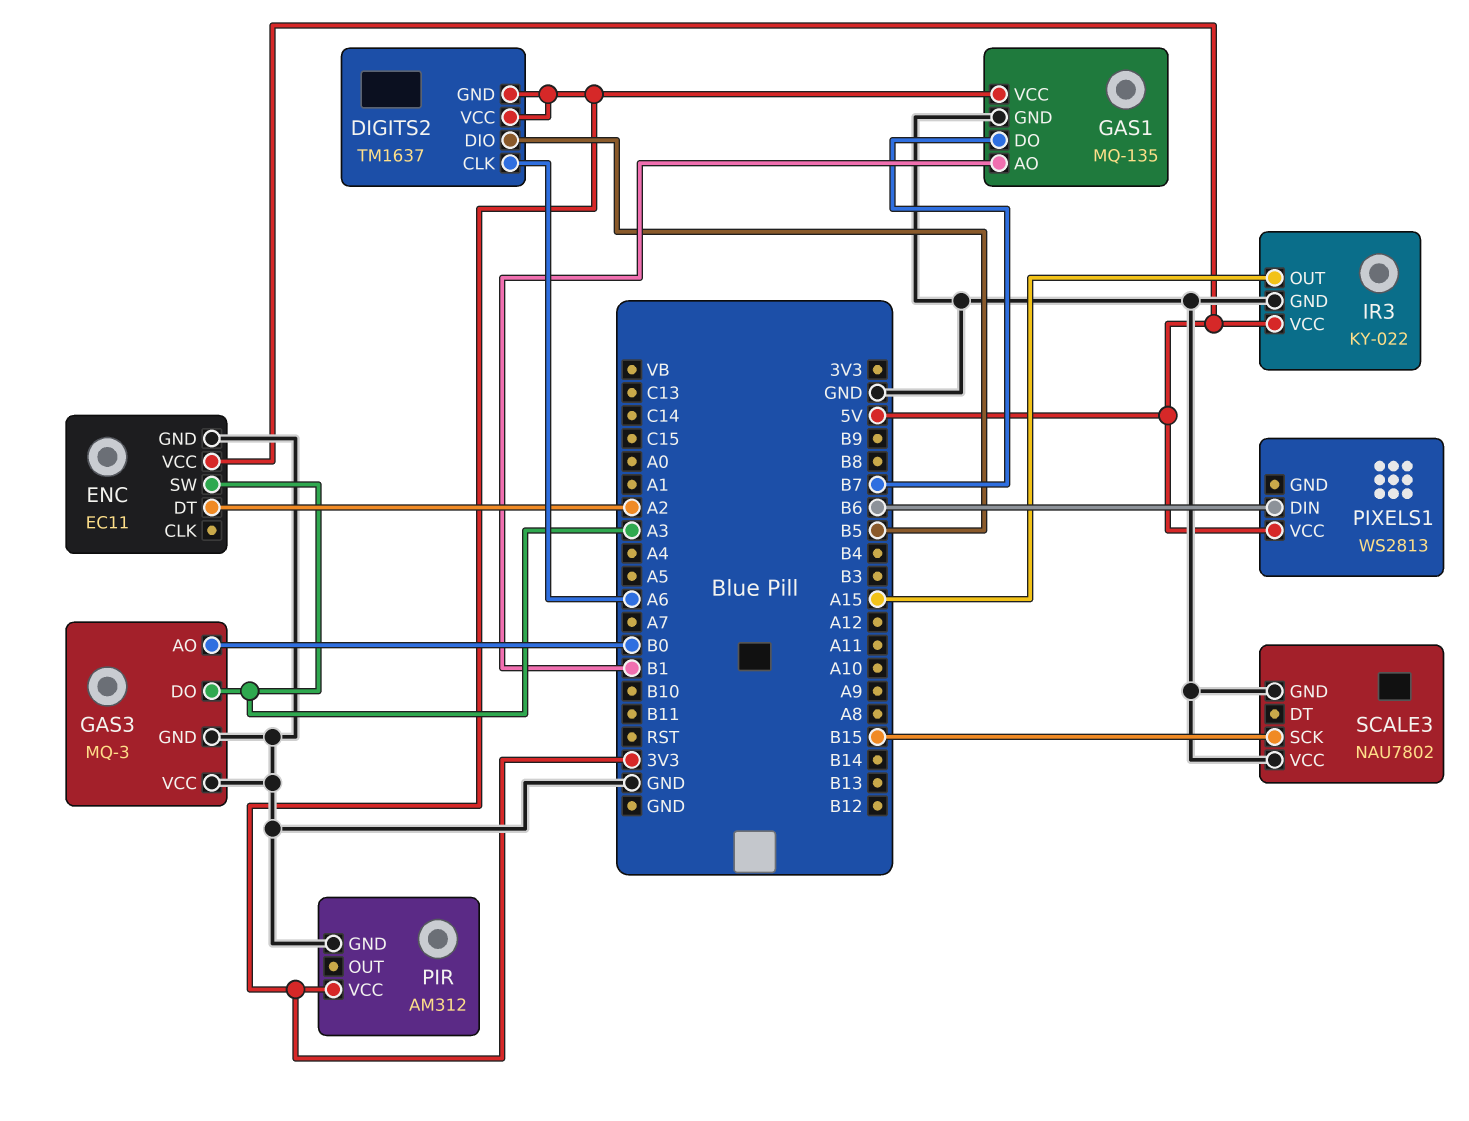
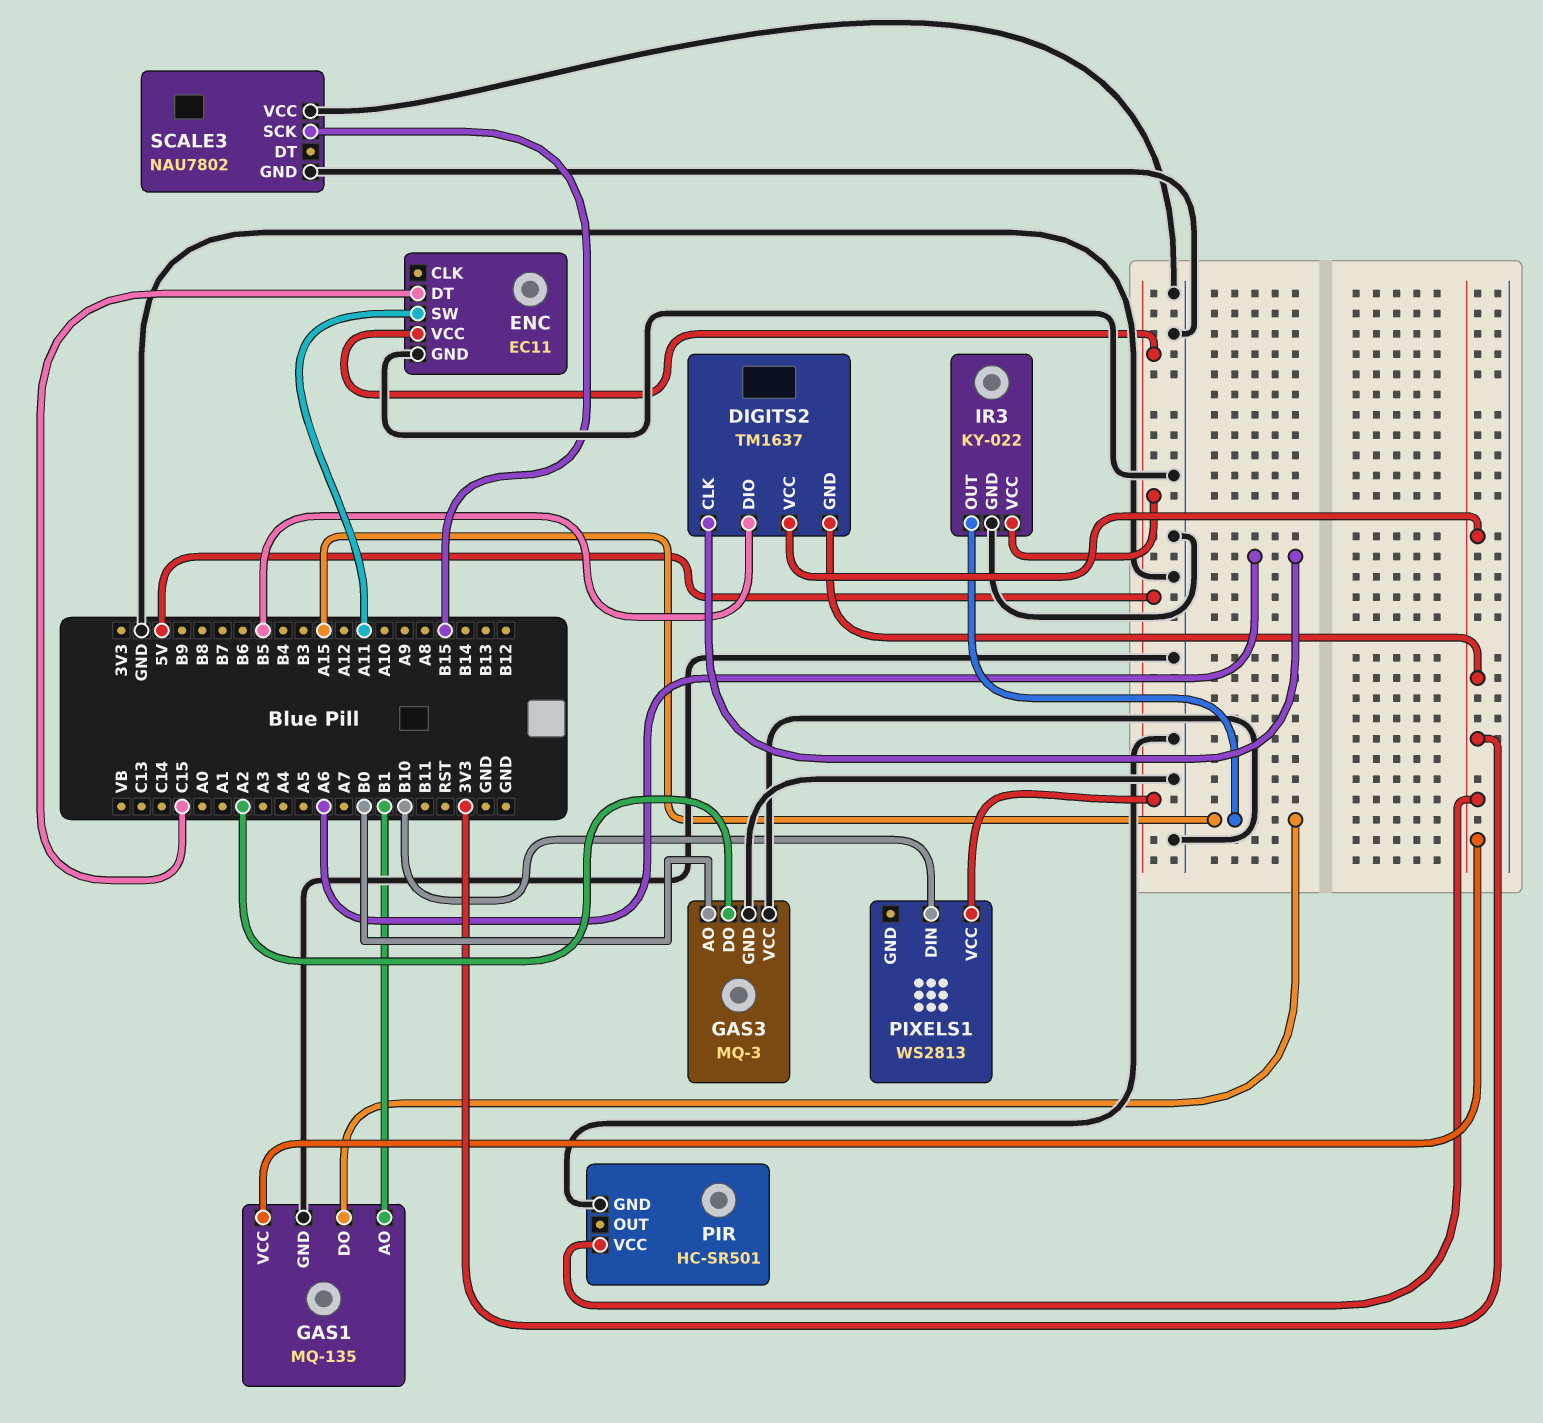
ENC pin DT: A2 -> C15
ENC pin SW: A3 -> A11
GAS1 pin DO: B7 -> A15
GAS3 pin DO: A3 -> A2
PIR: AM312 -> HC-SR501
PIXELS1 pin DIN: B6 -> B10

